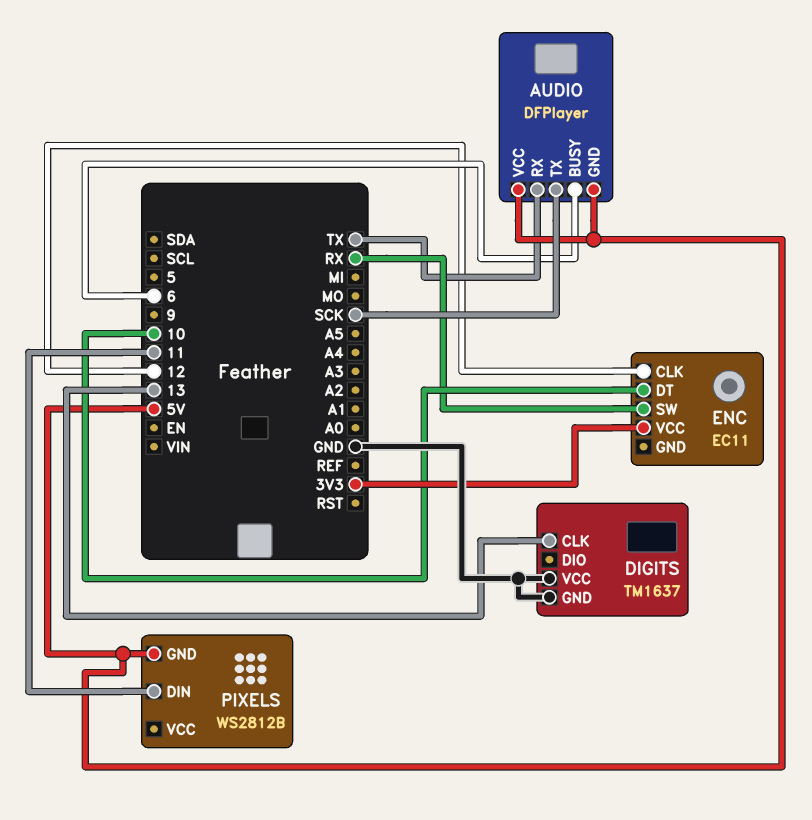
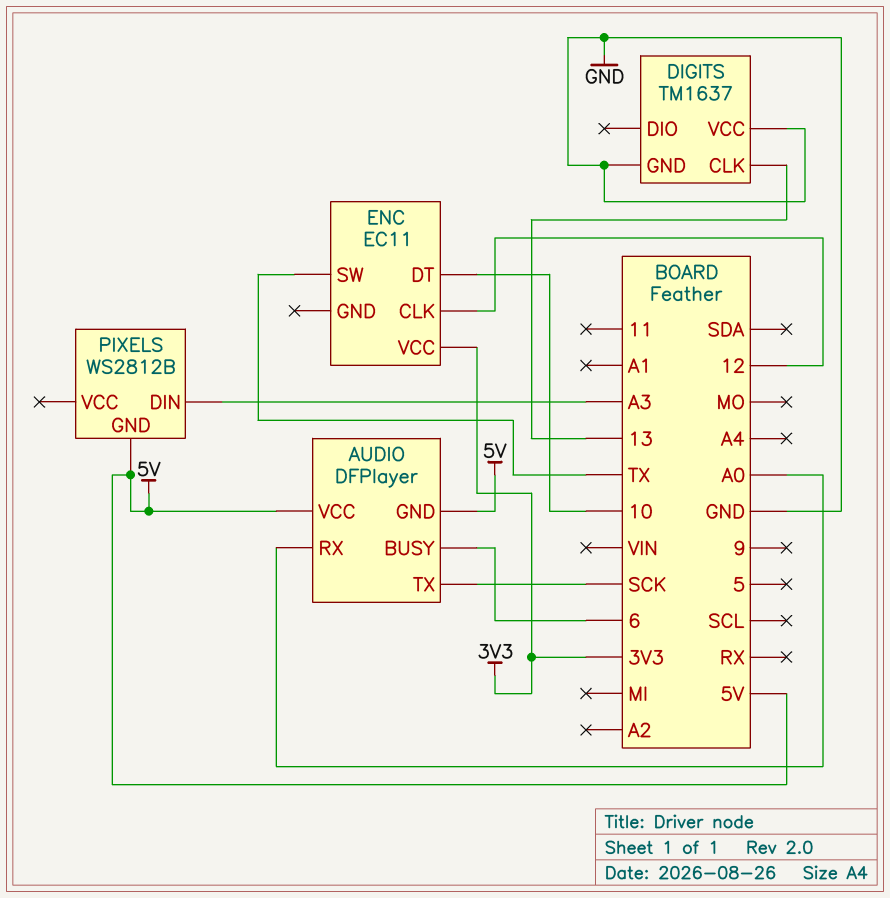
AUDIO pin RX: TX -> A0
ENC pin SW: RX -> TX
PIXELS pin DIN: 11 -> A3

